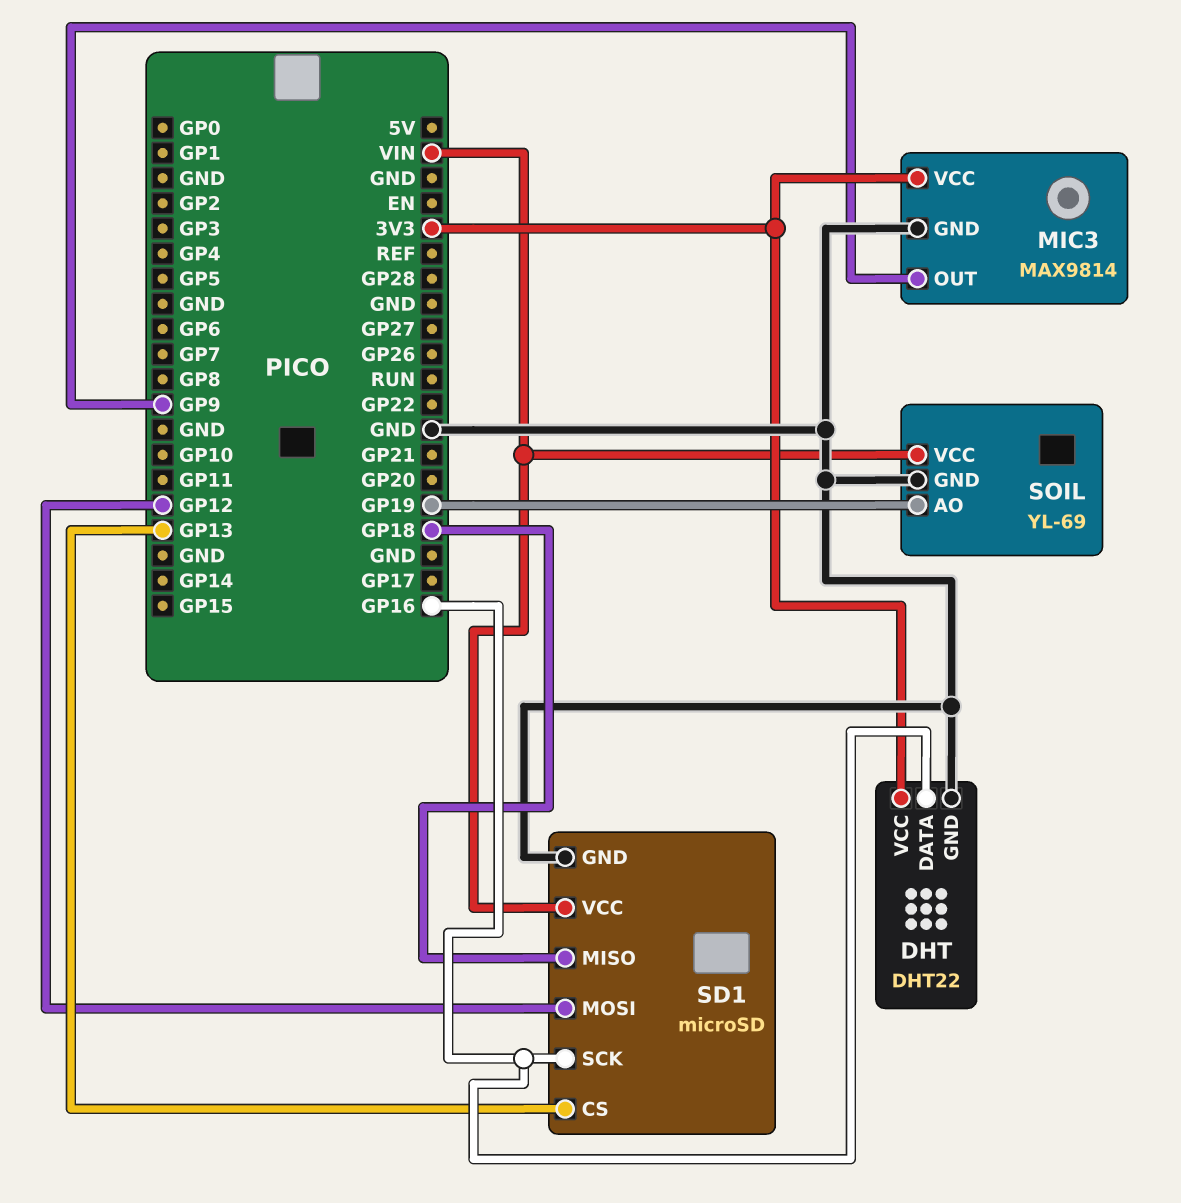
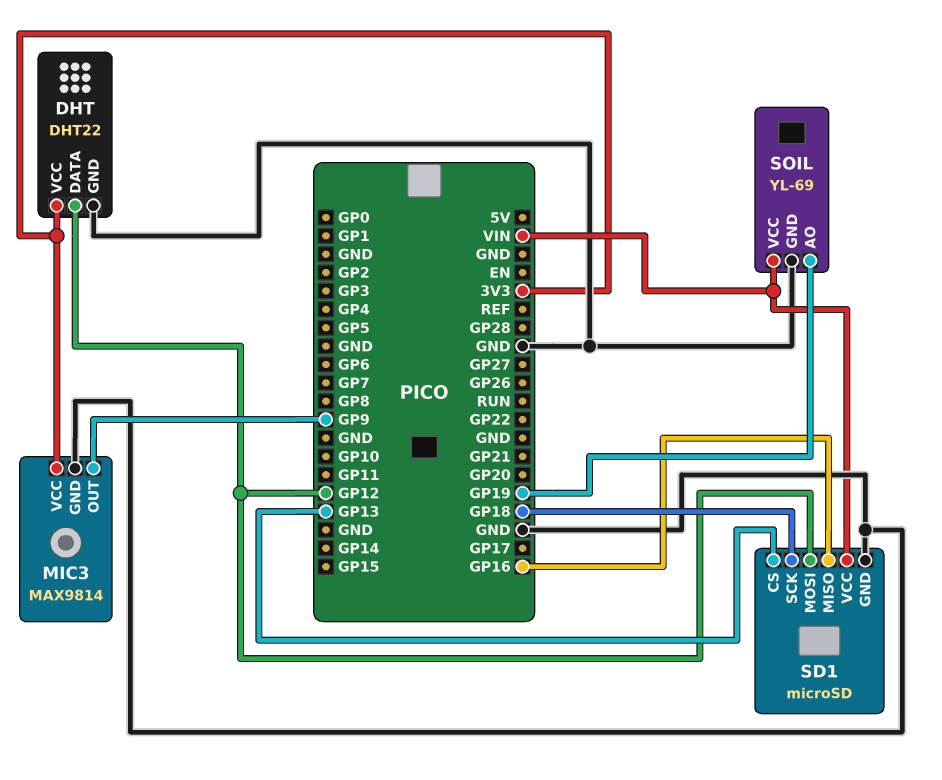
DHT pin DATA: GP16 -> GP12
SD1 pin MISO: GP18 -> GP16
SD1 pin SCK: GP16 -> GP18

